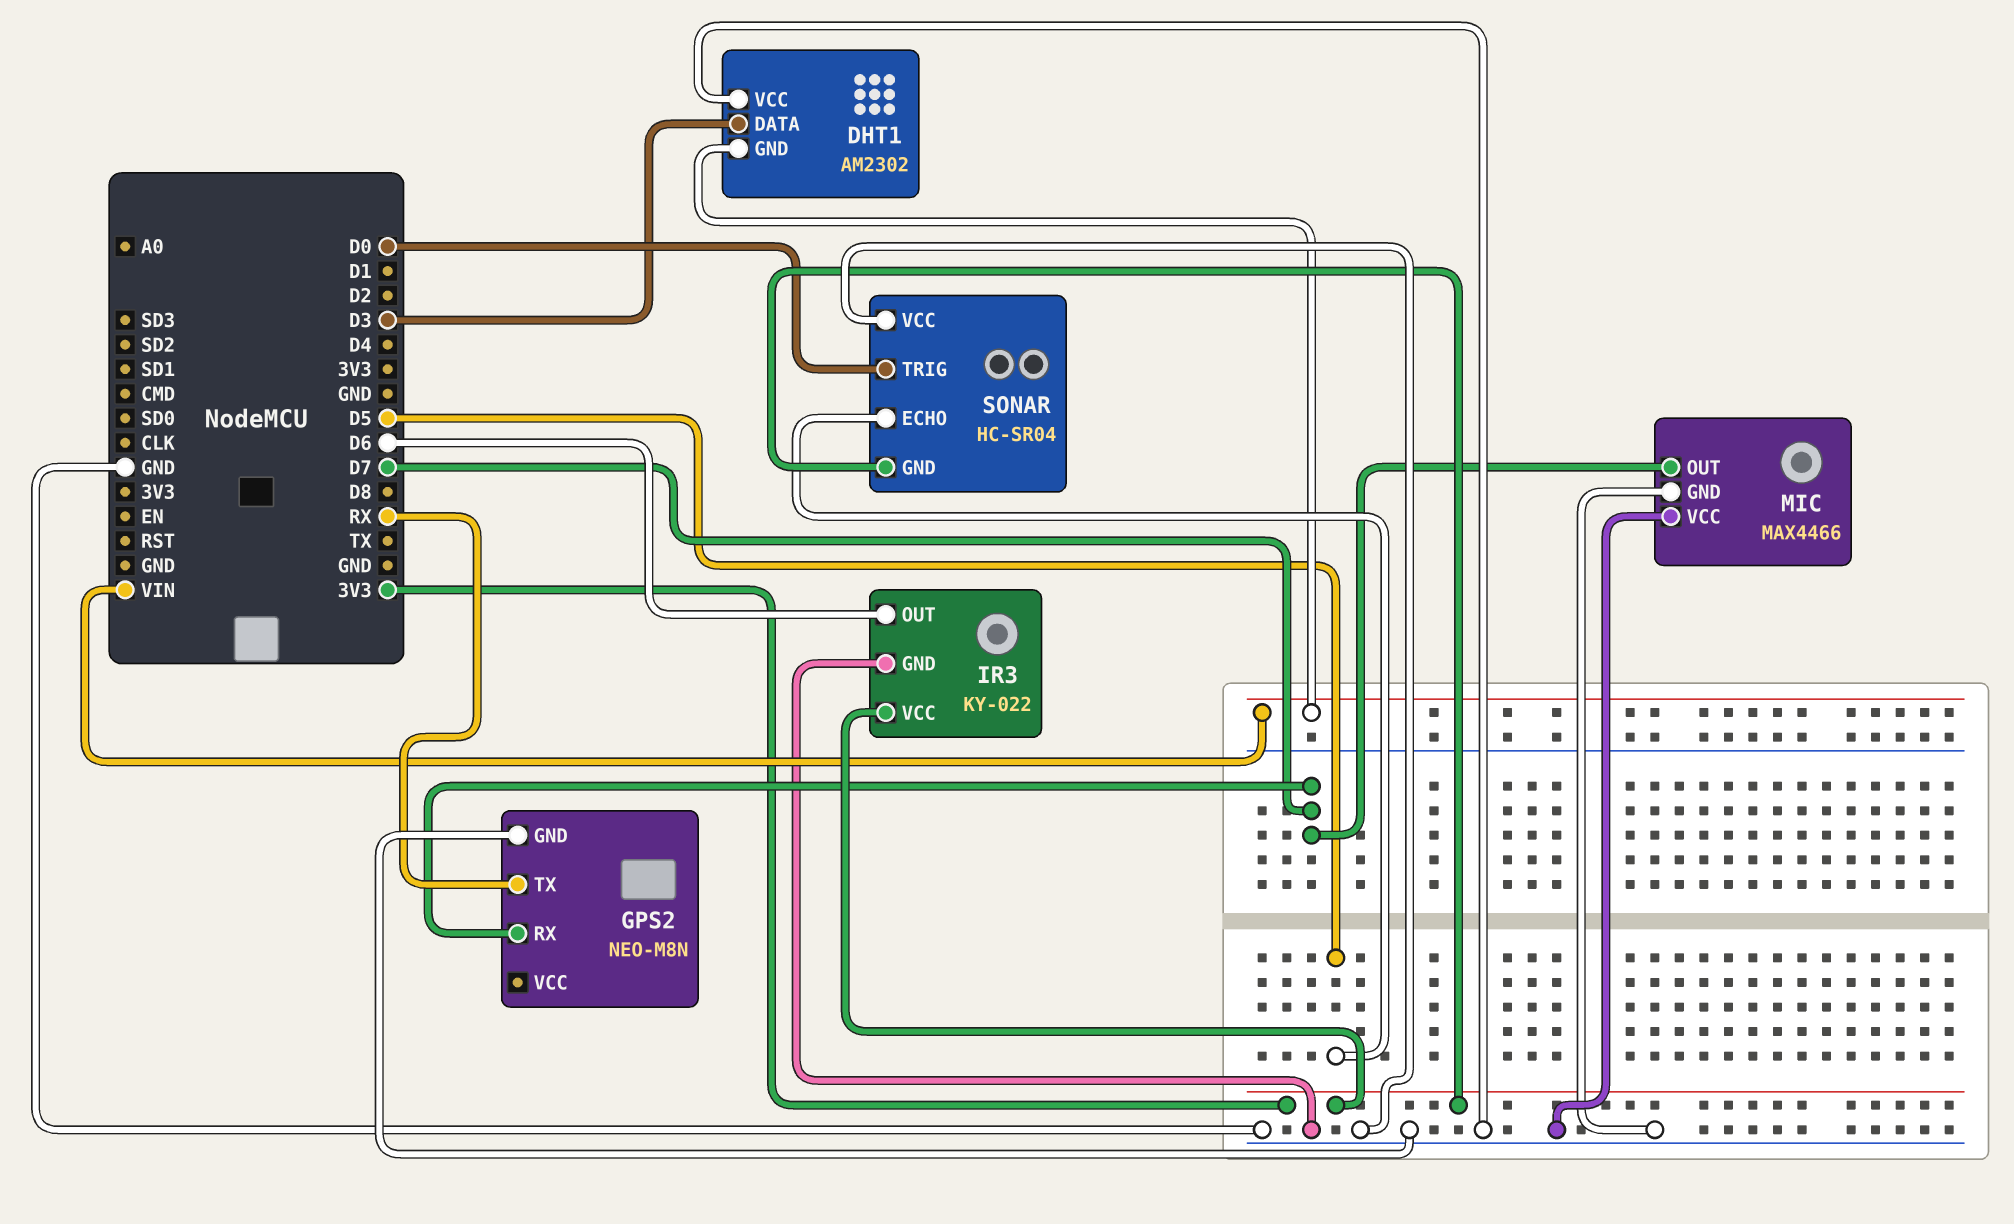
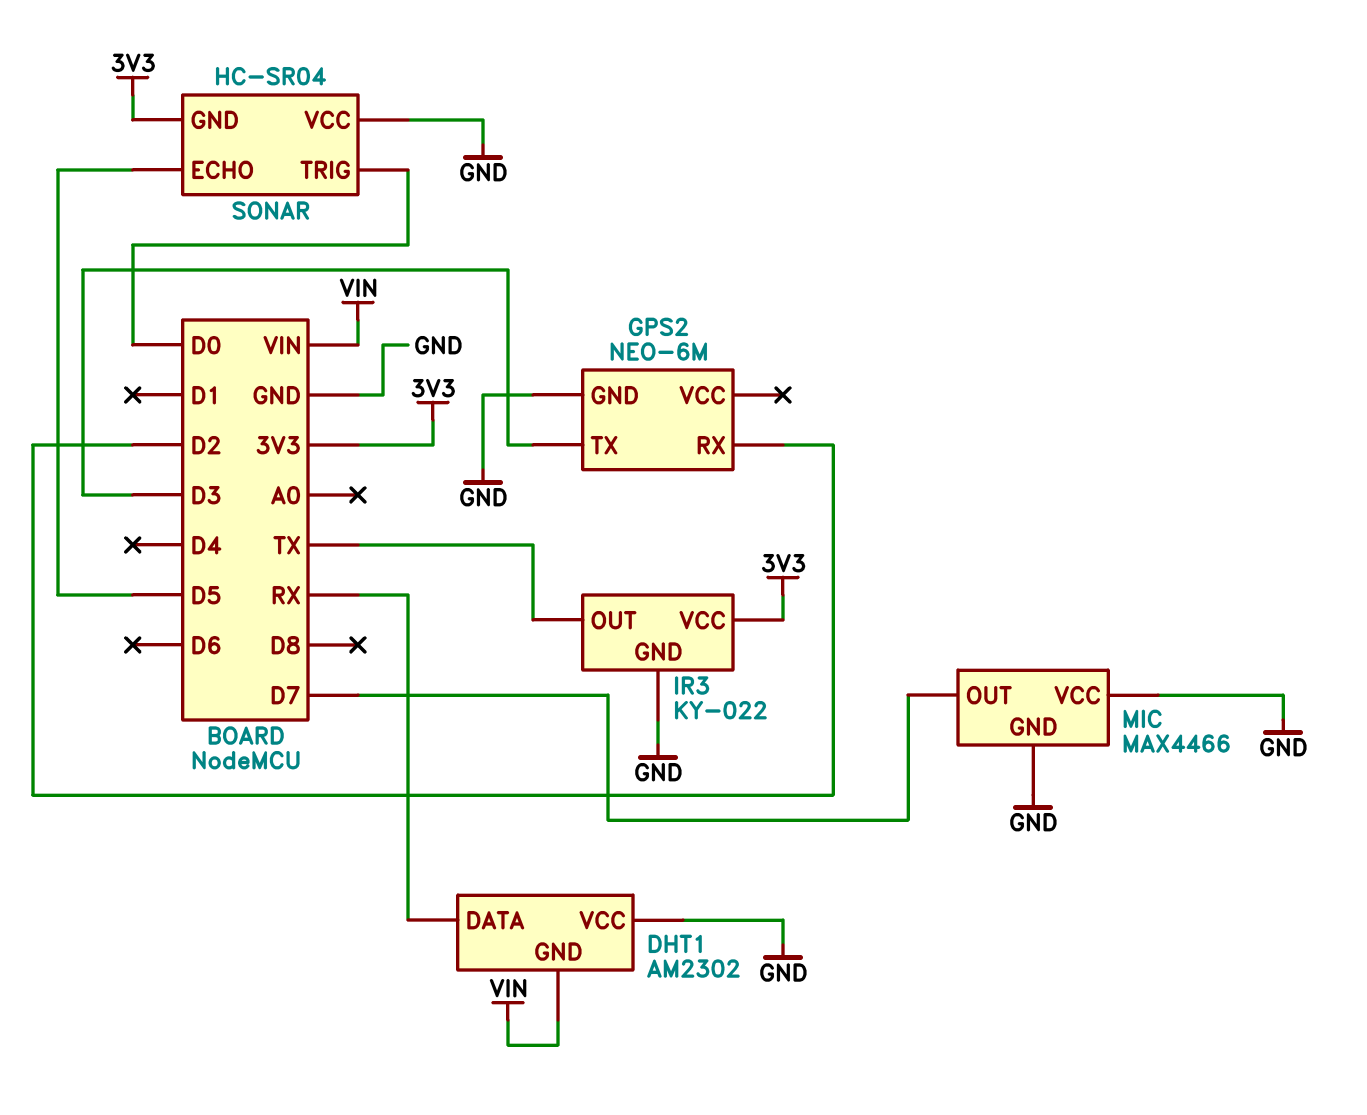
DHT1 pin DATA: D3 -> RX
GPS2: NEO-M8N -> NEO-6M
GPS2 pin RX: D7 -> D2
GPS2 pin TX: RX -> D3
IR3 pin OUT: D6 -> TX

